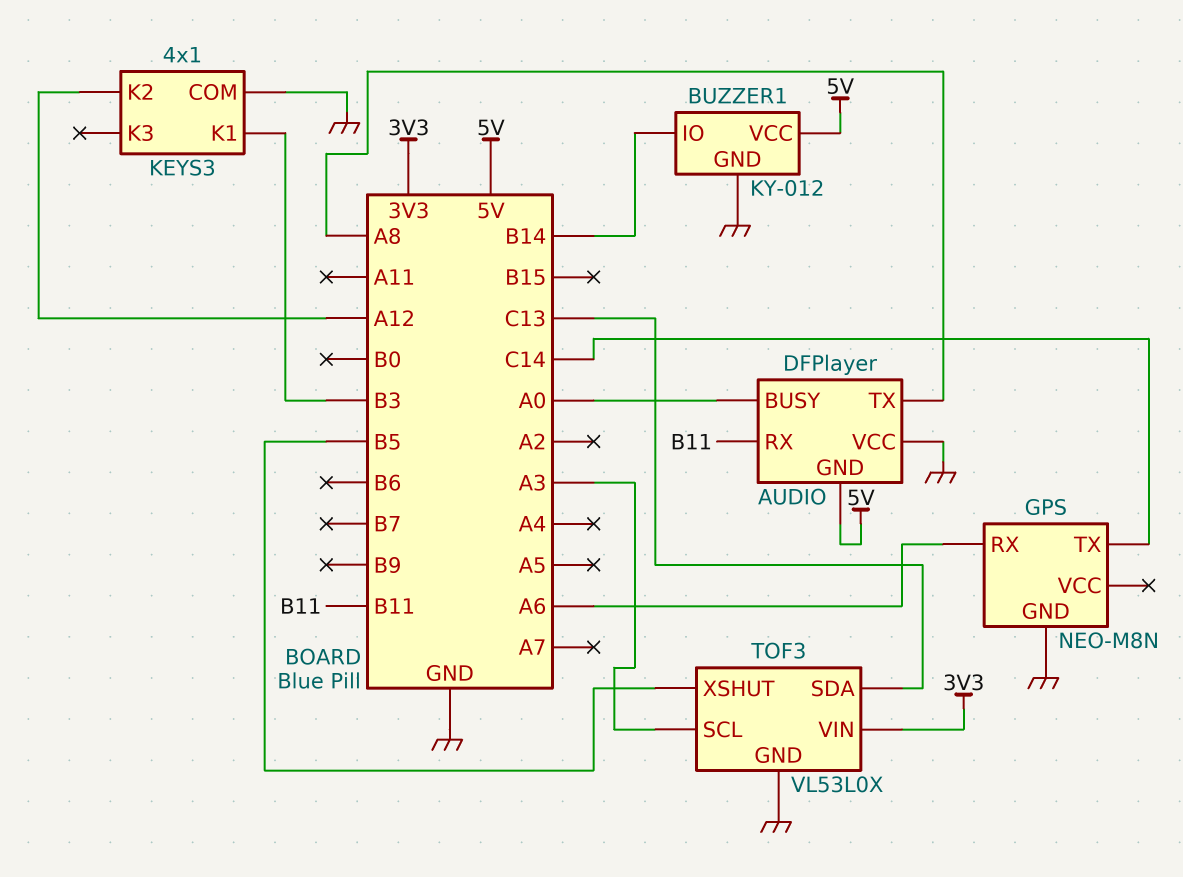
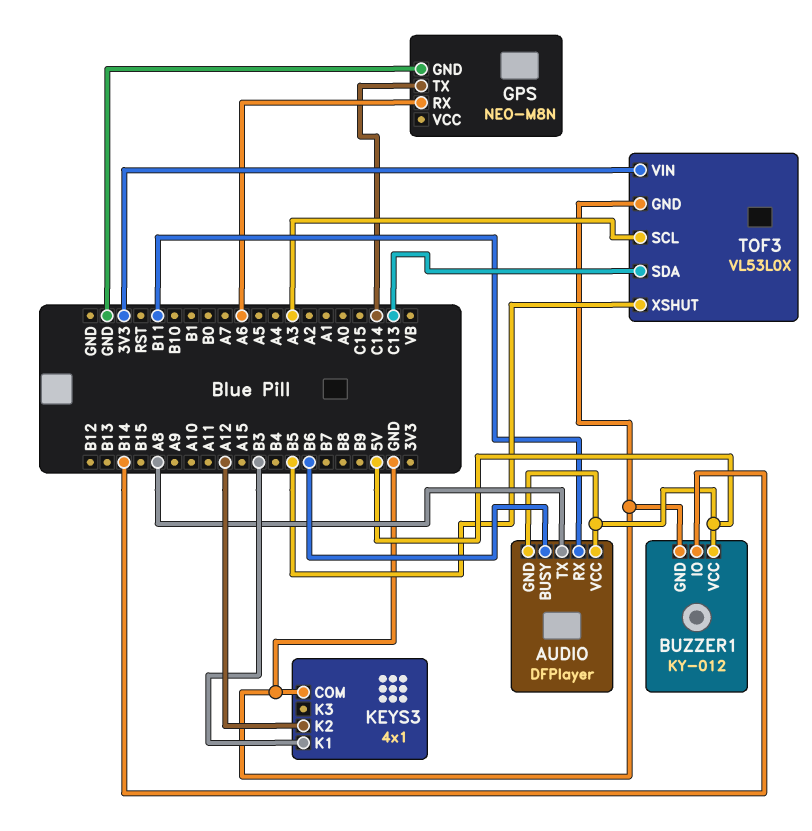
AUDIO pin BUSY: A0 -> B6
AUDIO pin VCC: GND -> 5V

